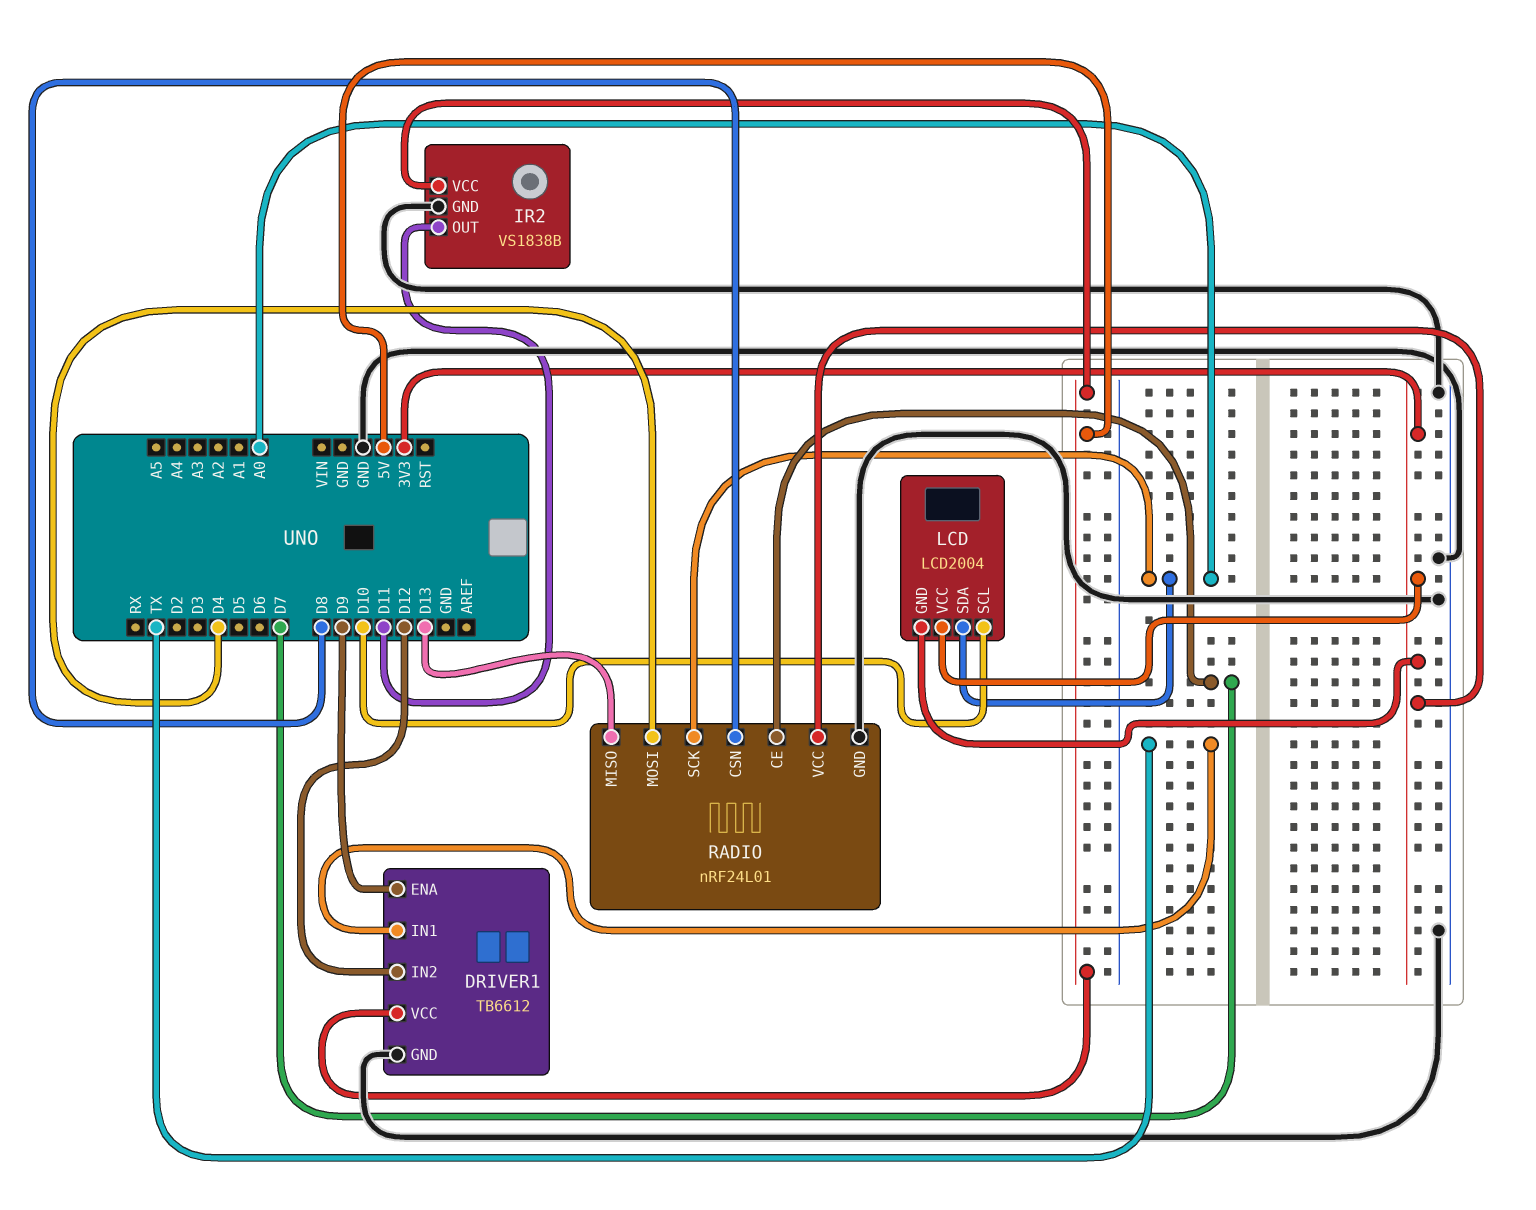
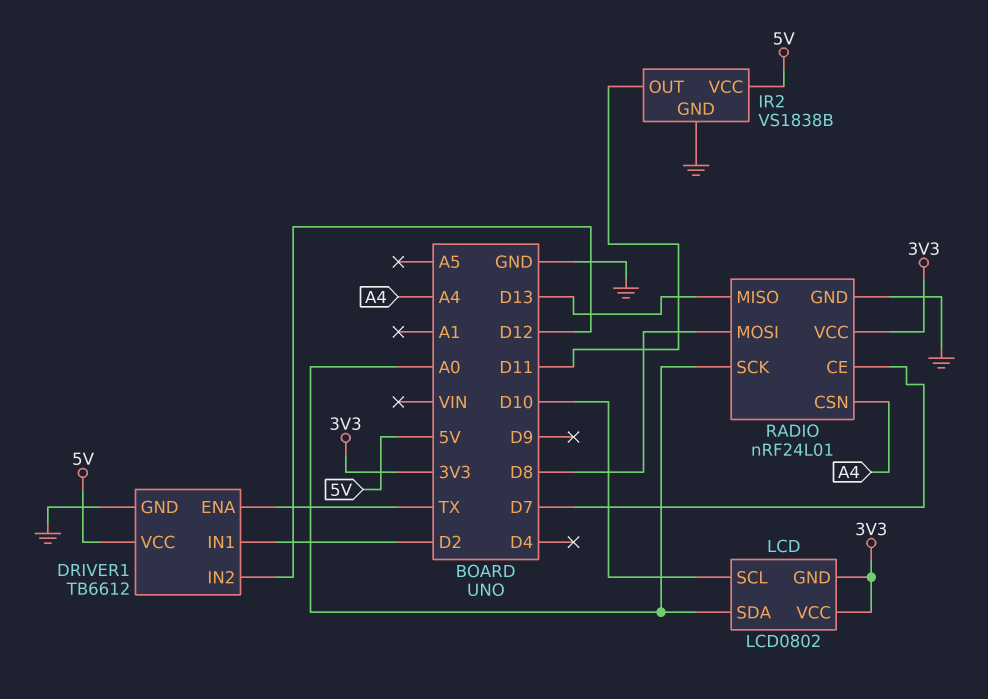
DRIVER1 pin ENA: D9 -> TX
DRIVER1 pin IN1: TX -> D2
LCD: LCD2004 -> LCD0802
RADIO pin CSN: D8 -> A4
RADIO pin MOSI: D4 -> D8

